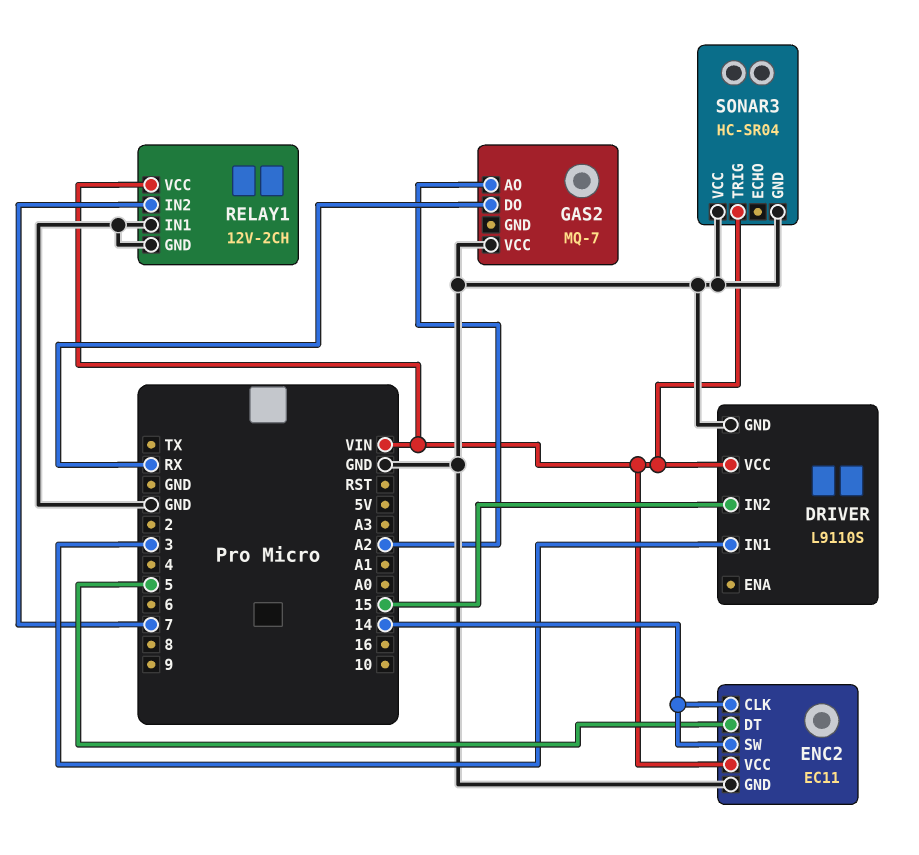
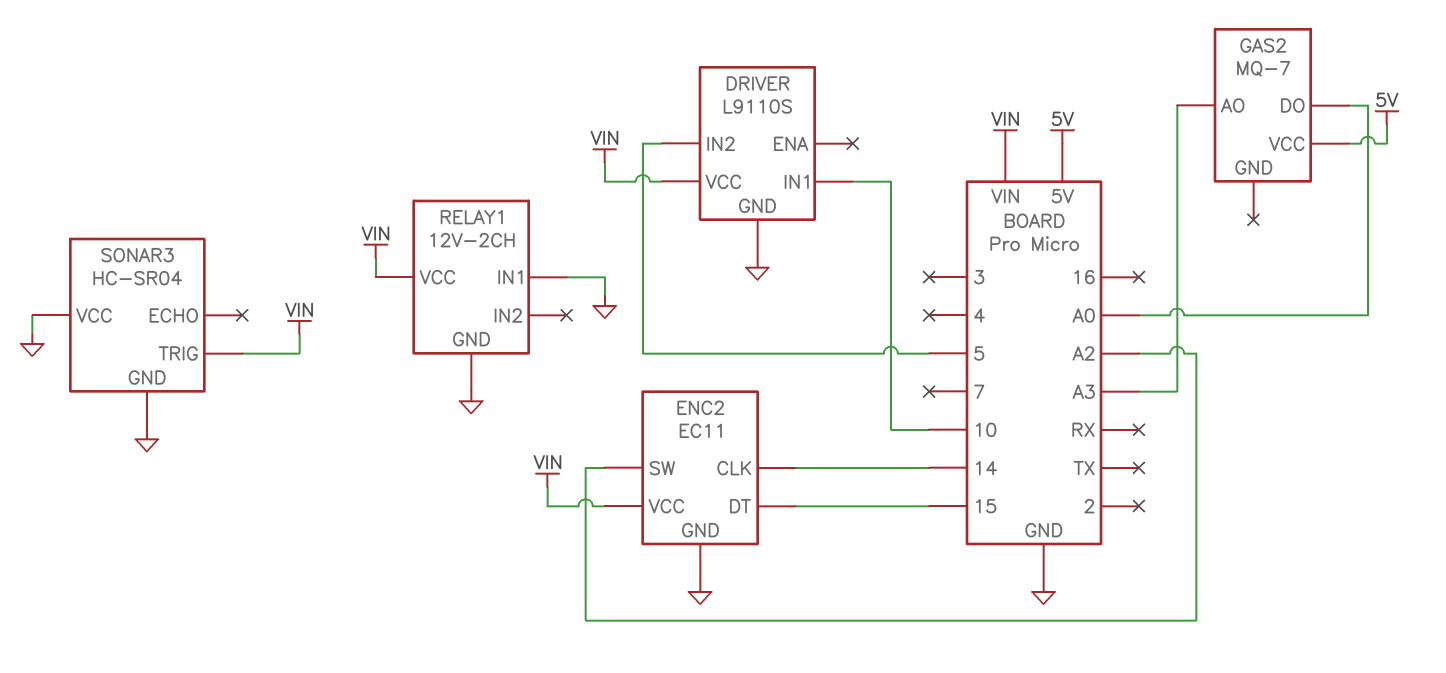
DRIVER pin IN1: 3 -> 10
DRIVER pin IN2: 15 -> 5
ENC2 pin DT: 5 -> 15
ENC2 pin SW: 14 -> A2
GAS2 pin AO: A2 -> A3
GAS2 pin DO: RX -> A0
GAS2 pin VCC: GND -> 5V
RELAY1 pin IN2: 7 -> none

